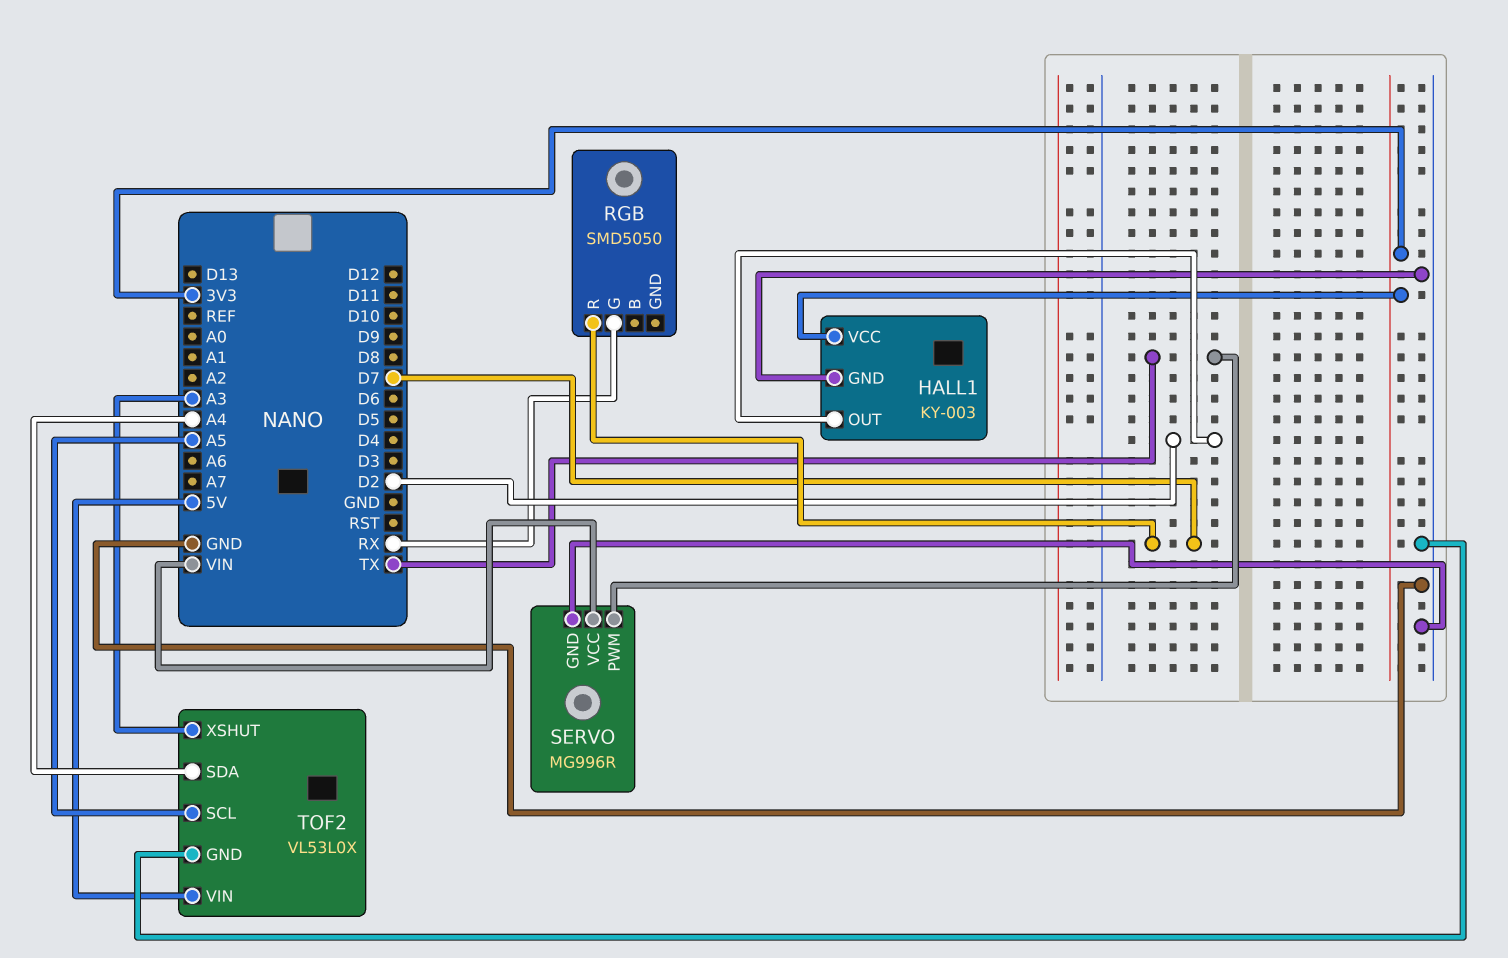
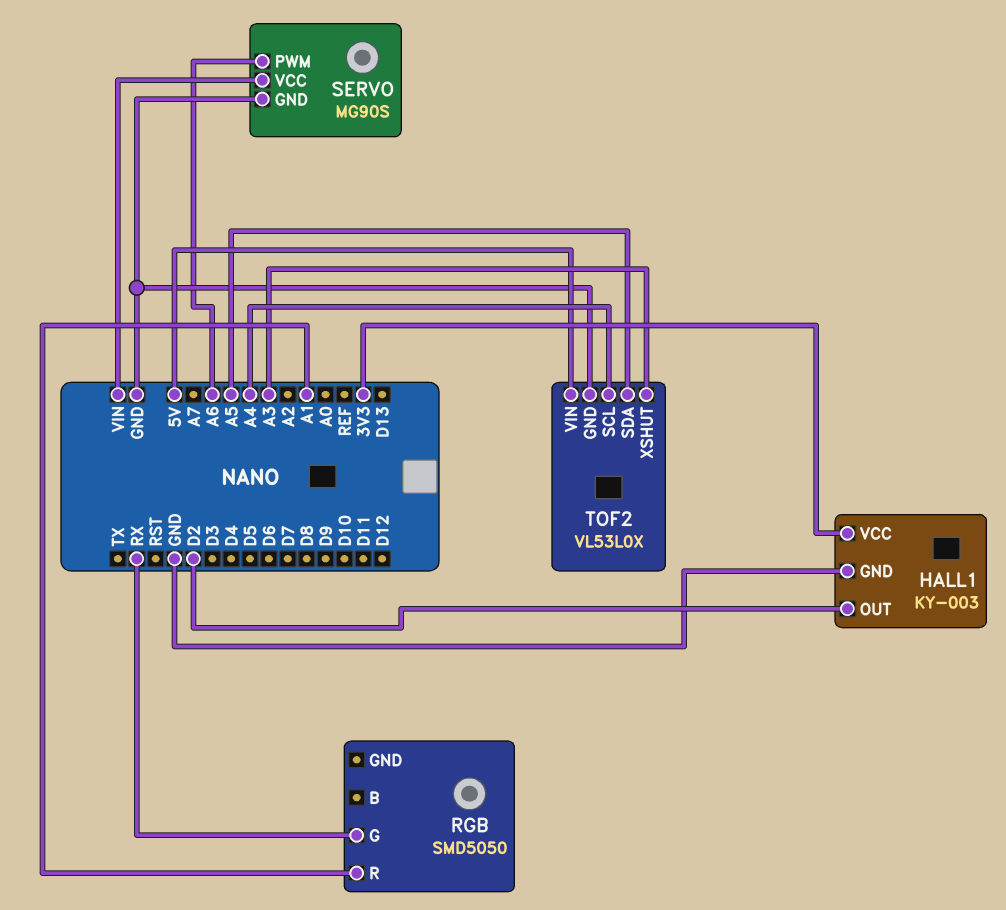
RGB pin R: D7 -> A1
SERVO: MG996R -> MG90S
SERVO pin PWM: TX -> A6
TOF2 pin SCL: A5 -> A4
TOF2 pin SDA: A4 -> A5

